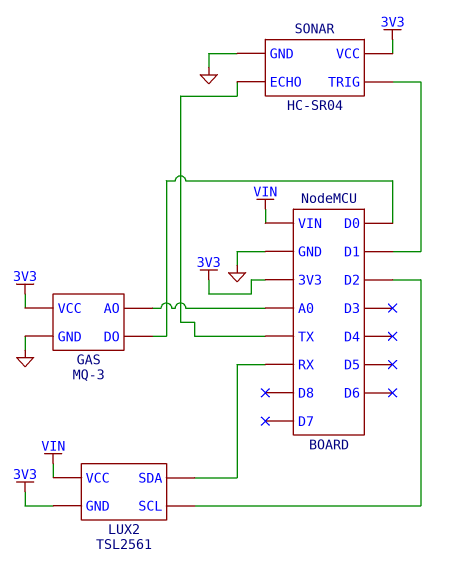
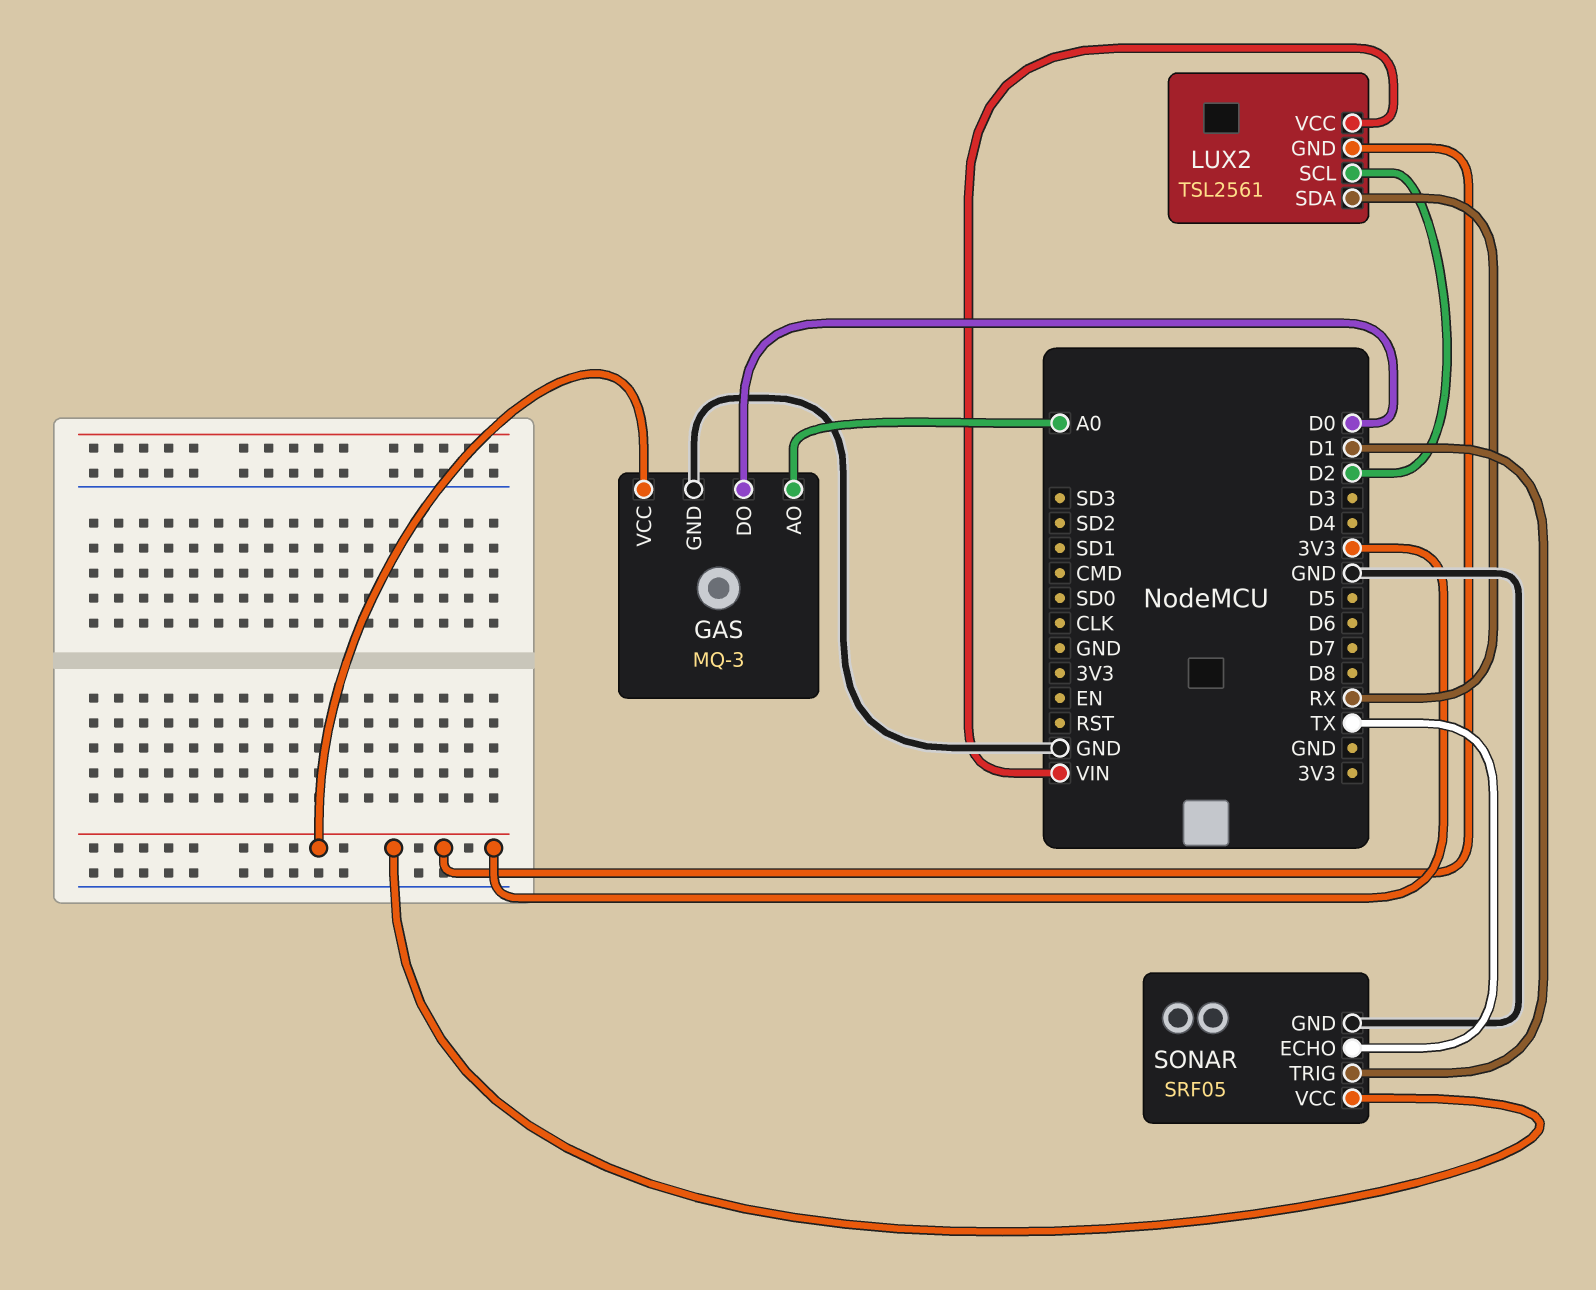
SONAR: HC-SR04 -> SRF05

